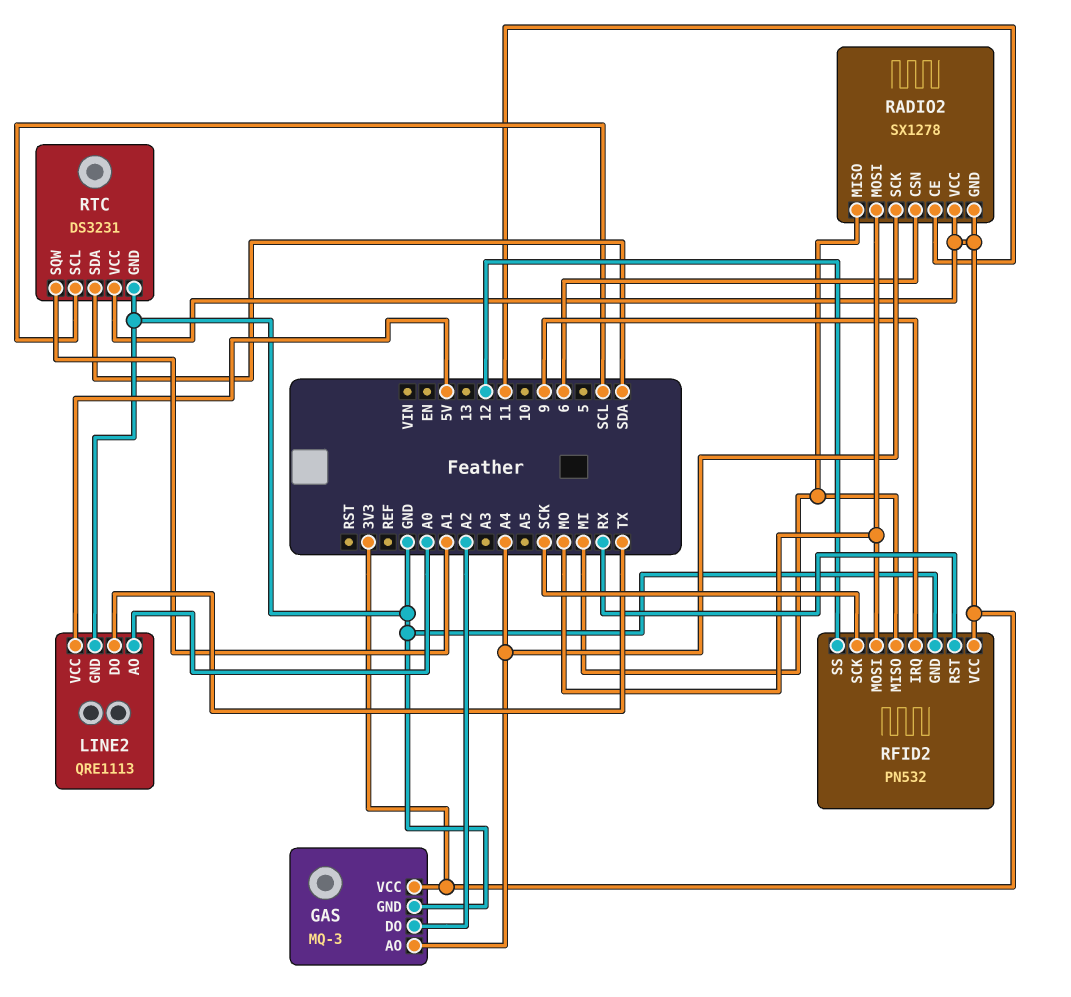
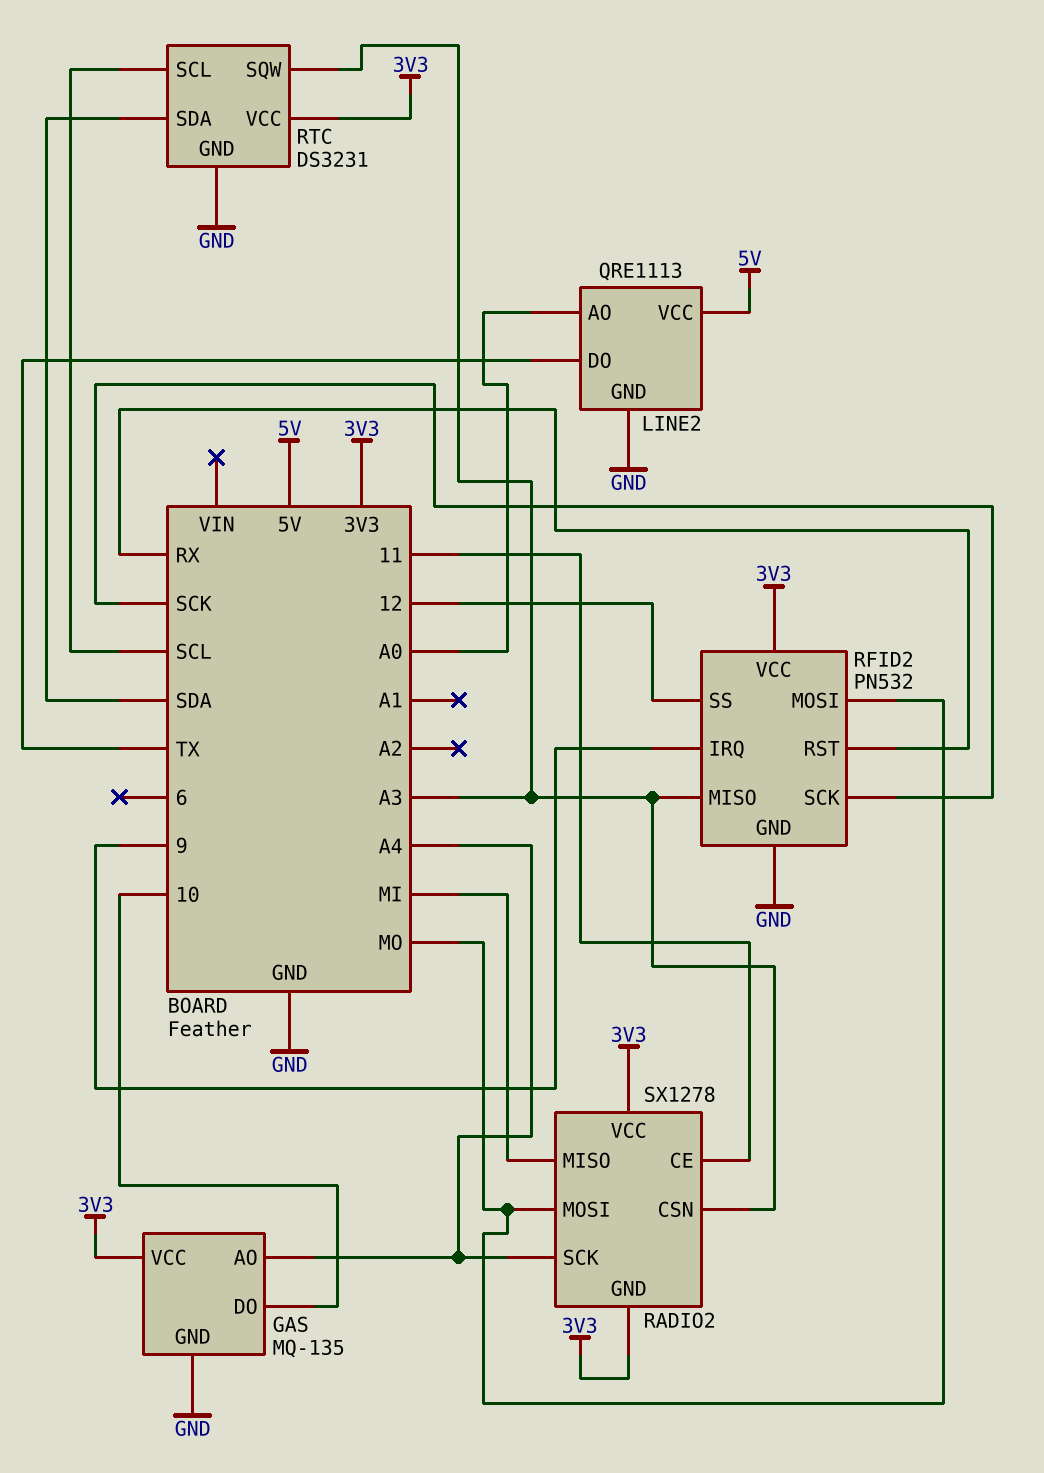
GAS: MQ-3 -> MQ-135
GAS pin DO: A2 -> 10
RADIO2 pin CSN: 6 -> A3
RFID2 pin MISO: MI -> A3
RTC pin SQW: A1 -> A3

